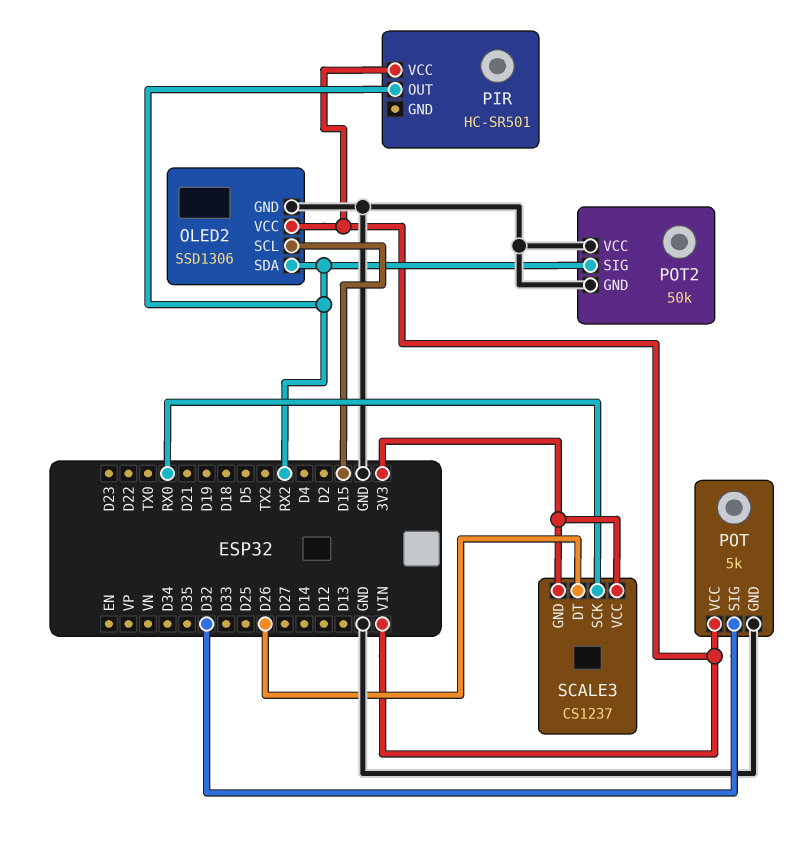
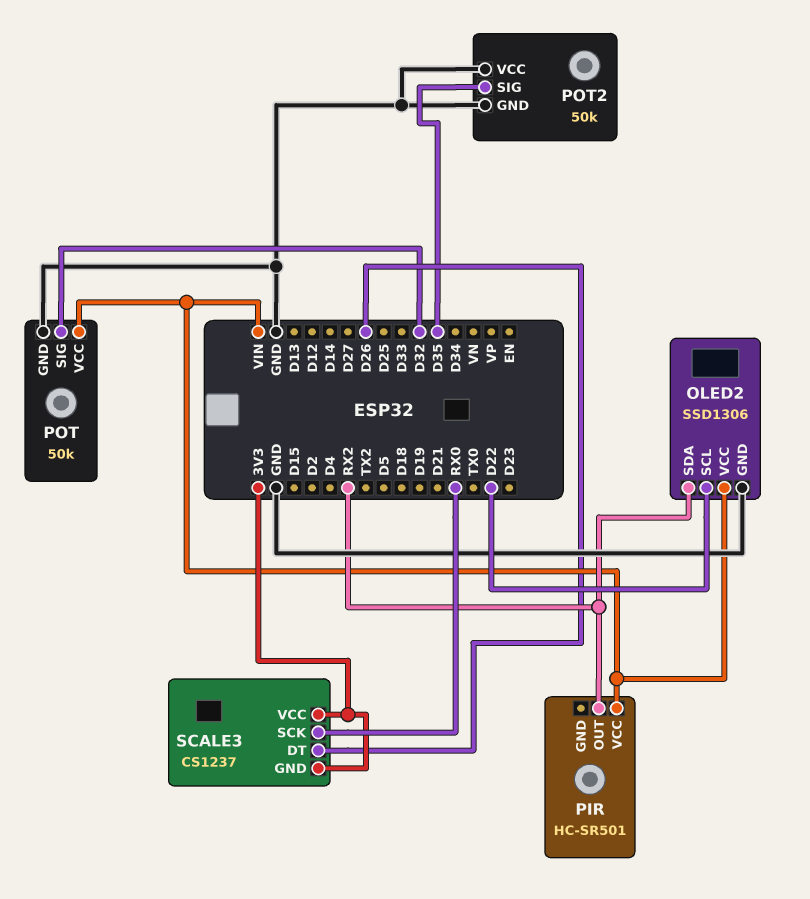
OLED2 pin SCL: D15 -> D22
POT: 5k -> 50k
POT2 pin SIG: RX2 -> D35

